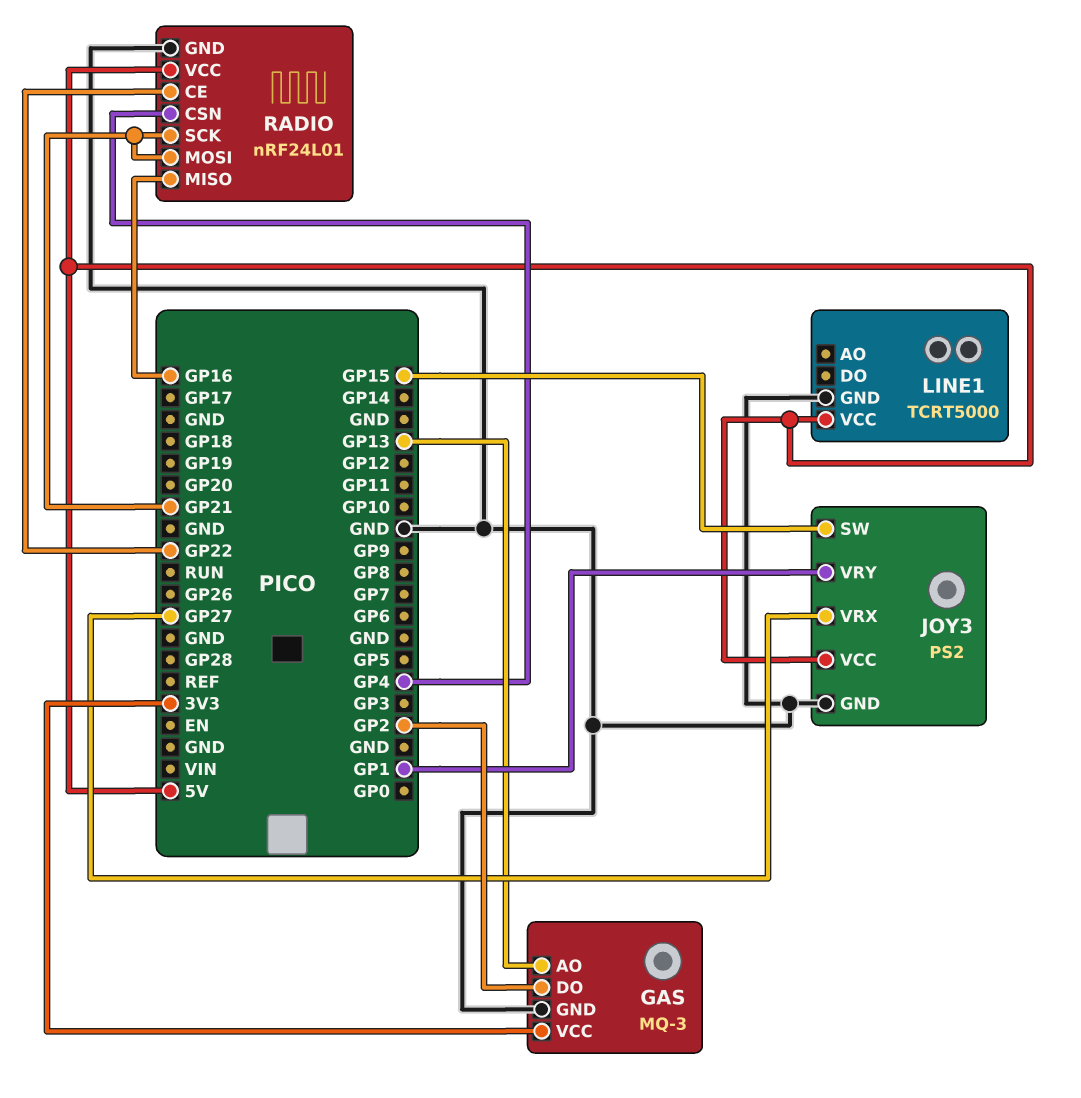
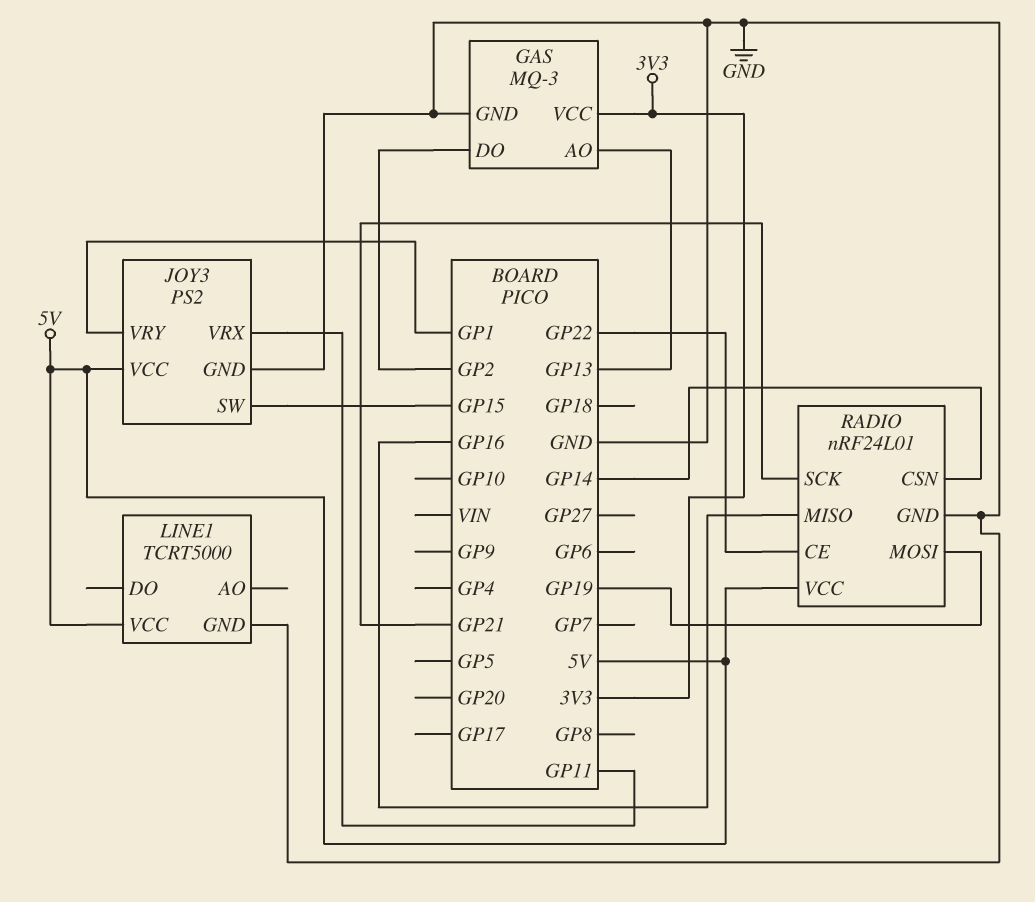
JOY3 pin VRX: GP27 -> GP11
RADIO pin CSN: GP4 -> GP14
RADIO pin MOSI: GP21 -> GP19

